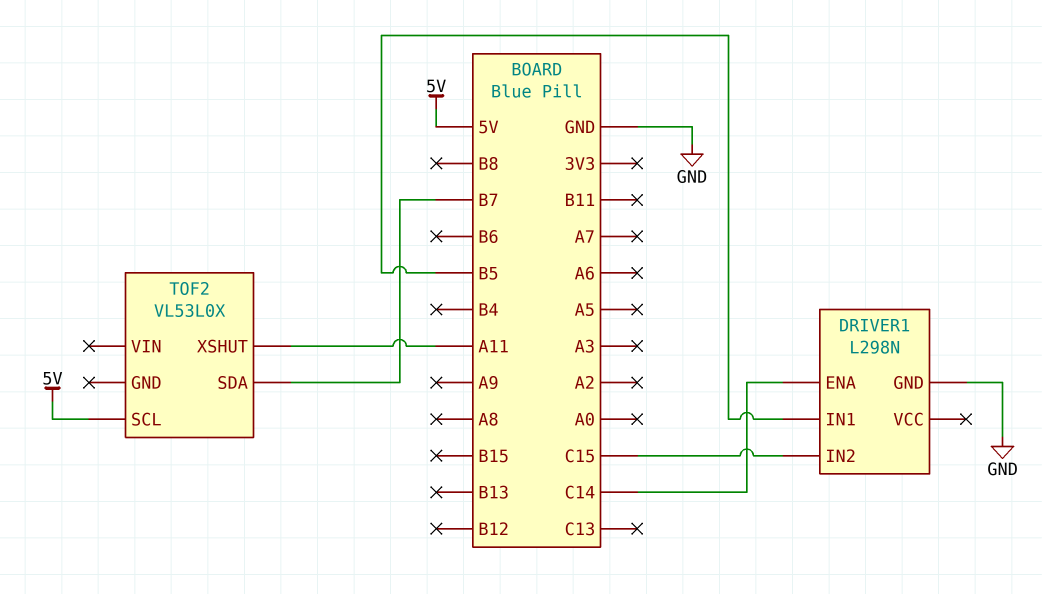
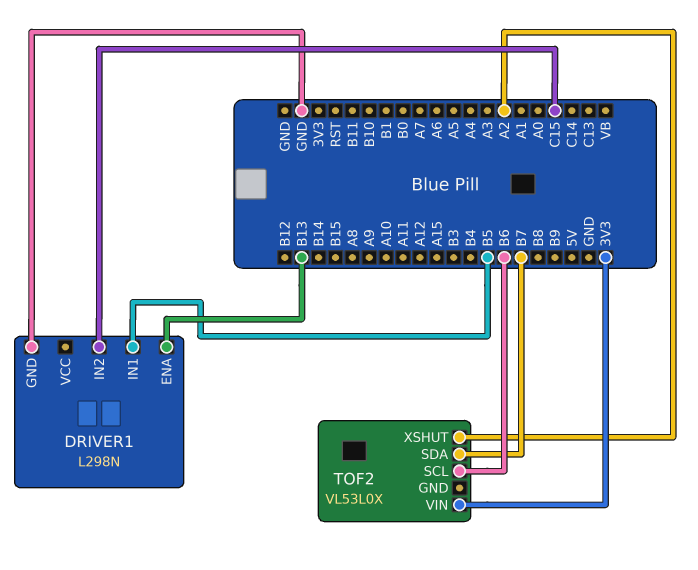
DRIVER1 pin ENA: C14 -> B13
TOF2 pin SCL: 5V -> B6
TOF2 pin VIN: none -> 3V3
TOF2 pin XSHUT: A11 -> A2

